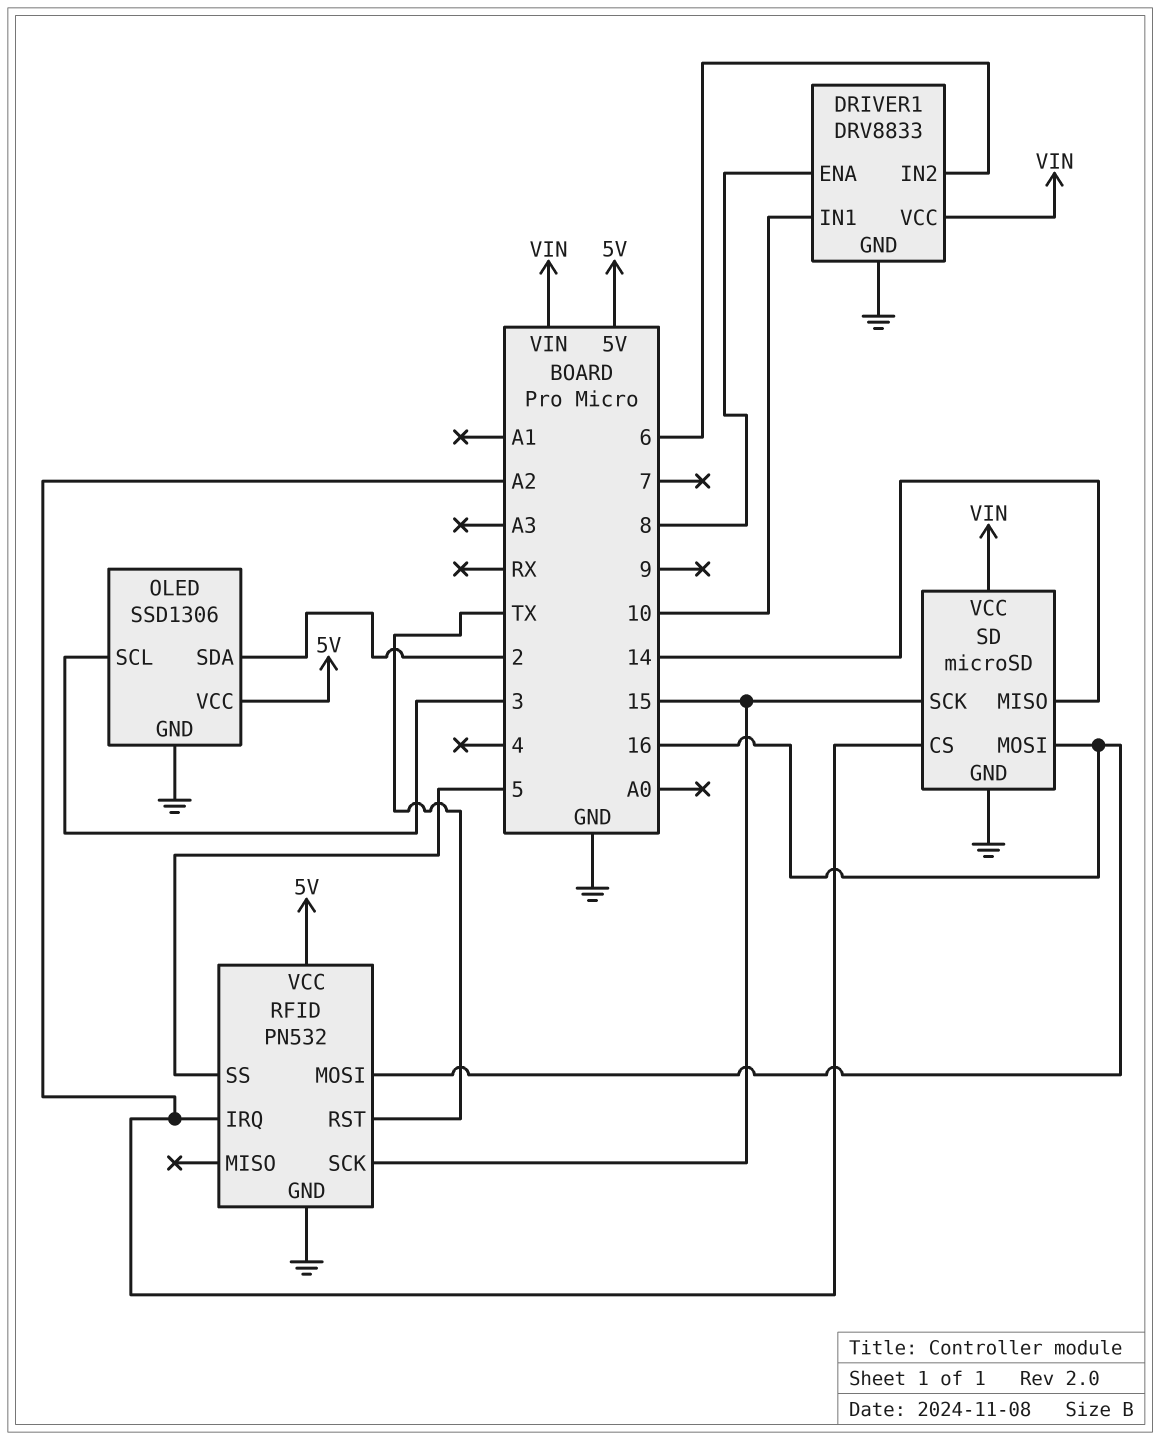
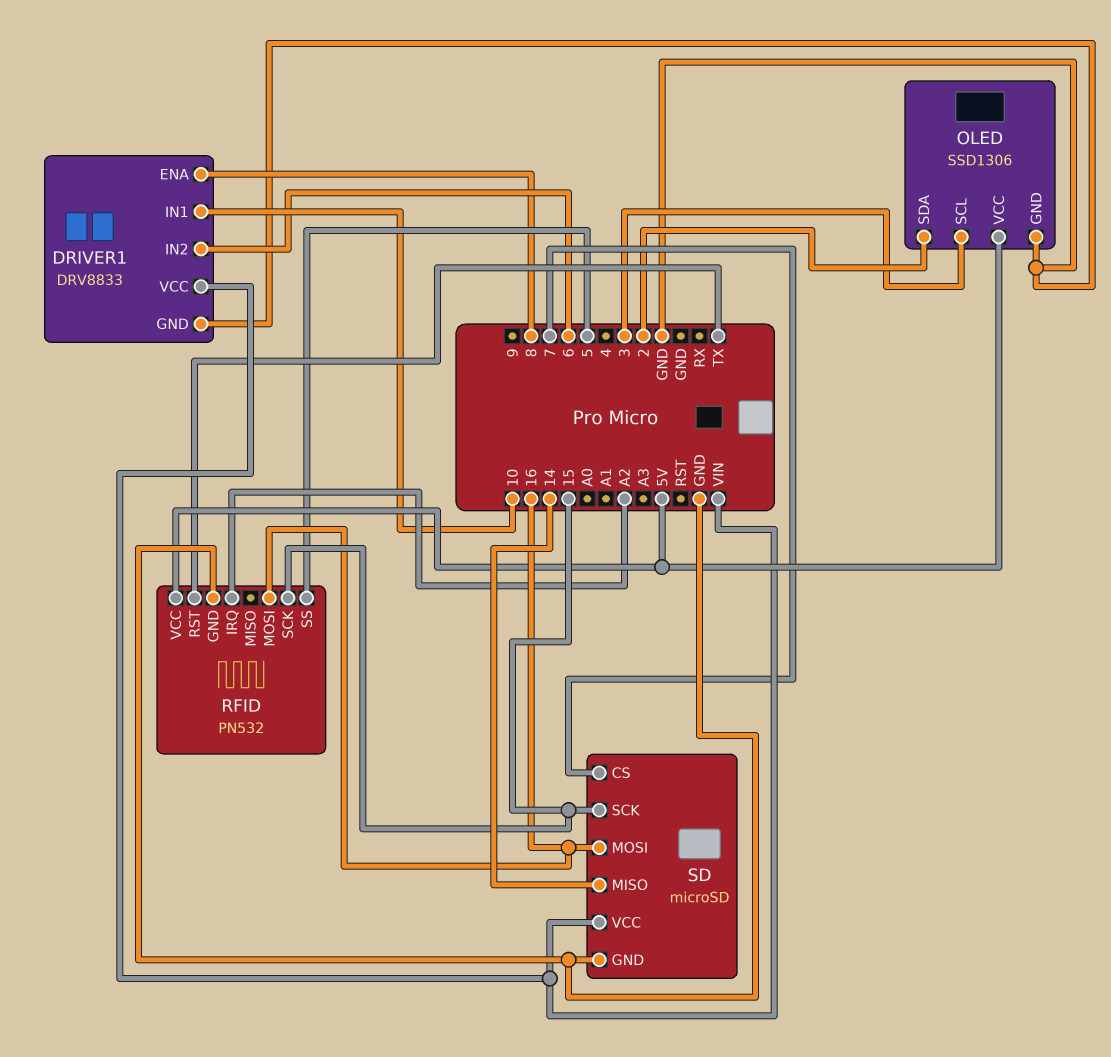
SD pin CS: A2 -> 7

